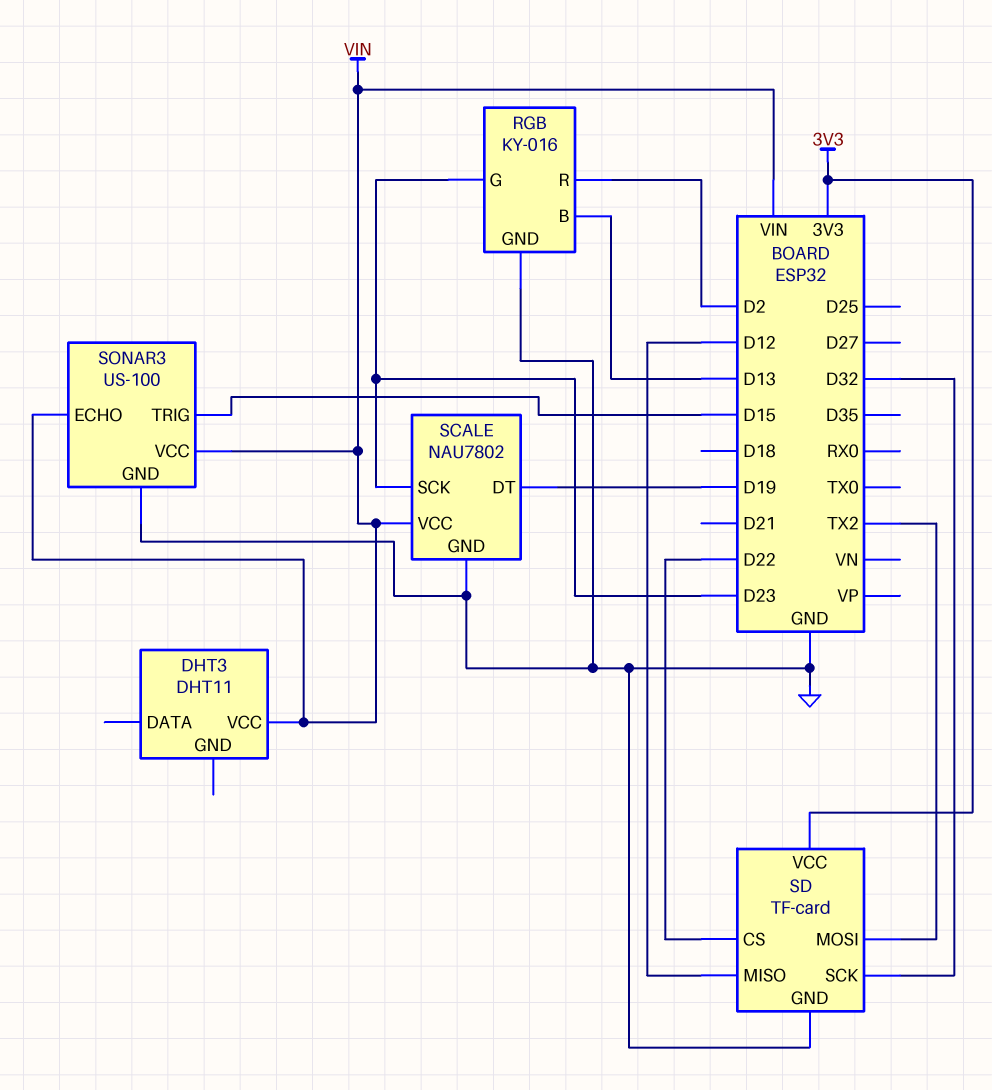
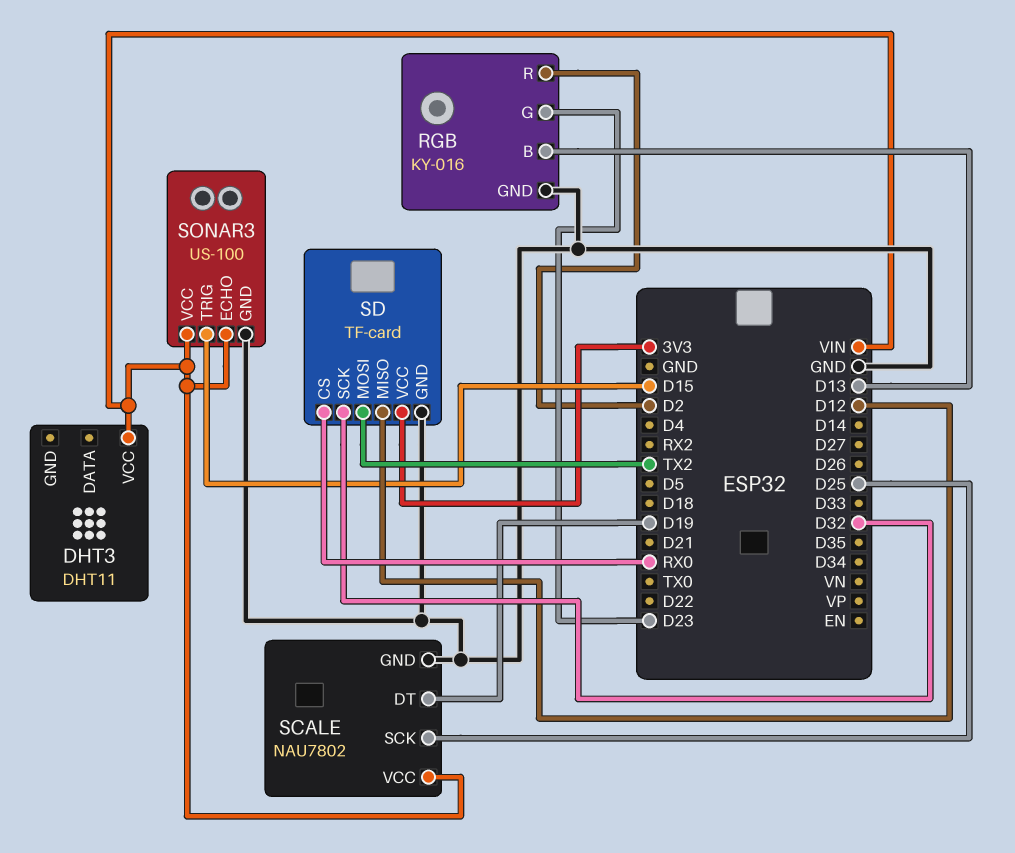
SCALE pin SCK: D23 -> D25
SD pin CS: D22 -> RX0

